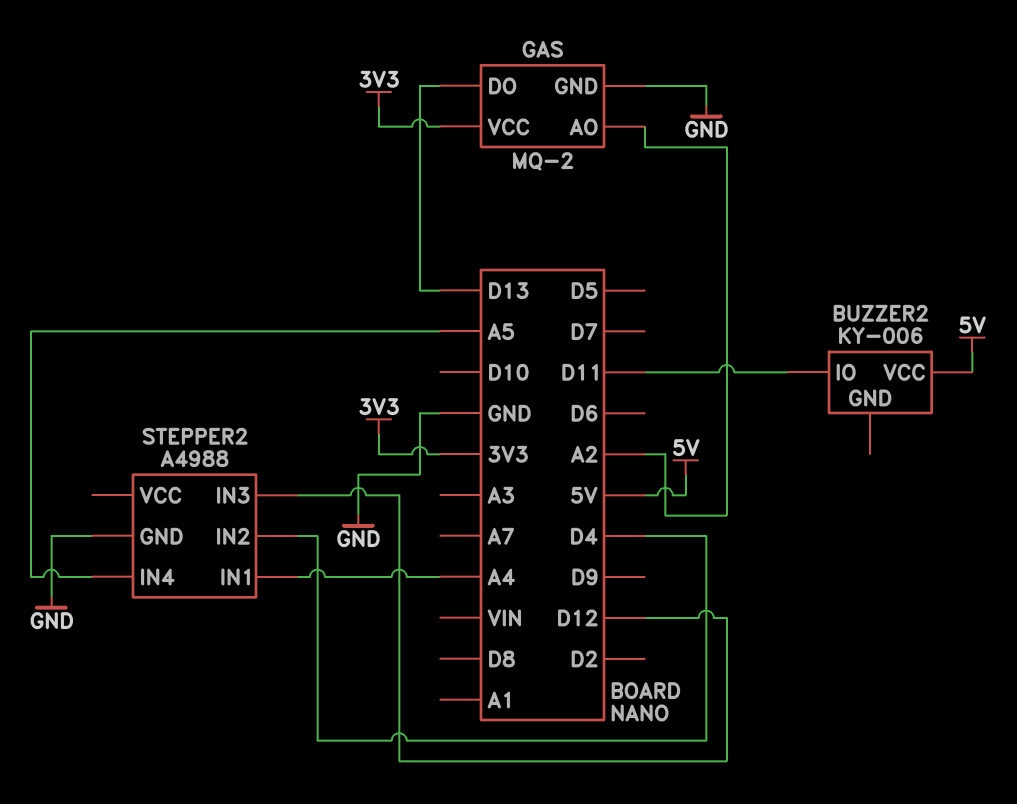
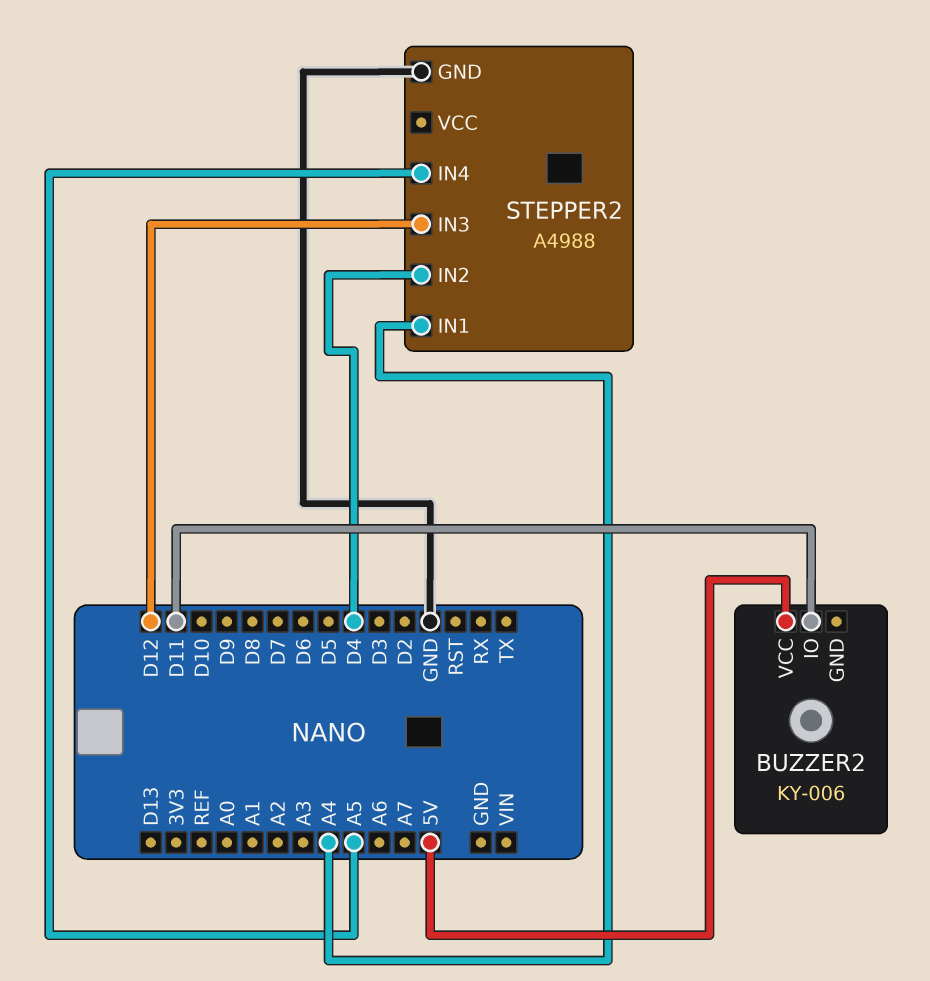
GAS: MQ-2 -> none
GAS pin AO: A2 -> none
GAS pin DO: D13 -> none
GAS pin GND: GND -> none
GAS pin VCC: 3V3 -> none

